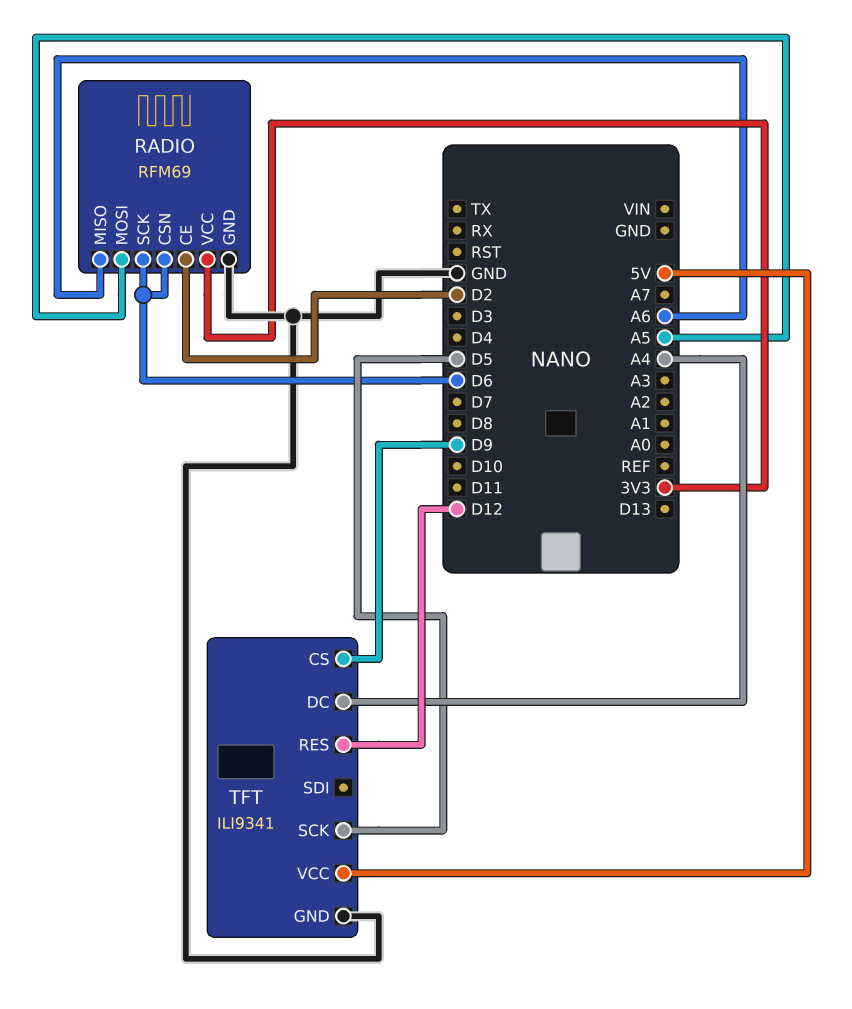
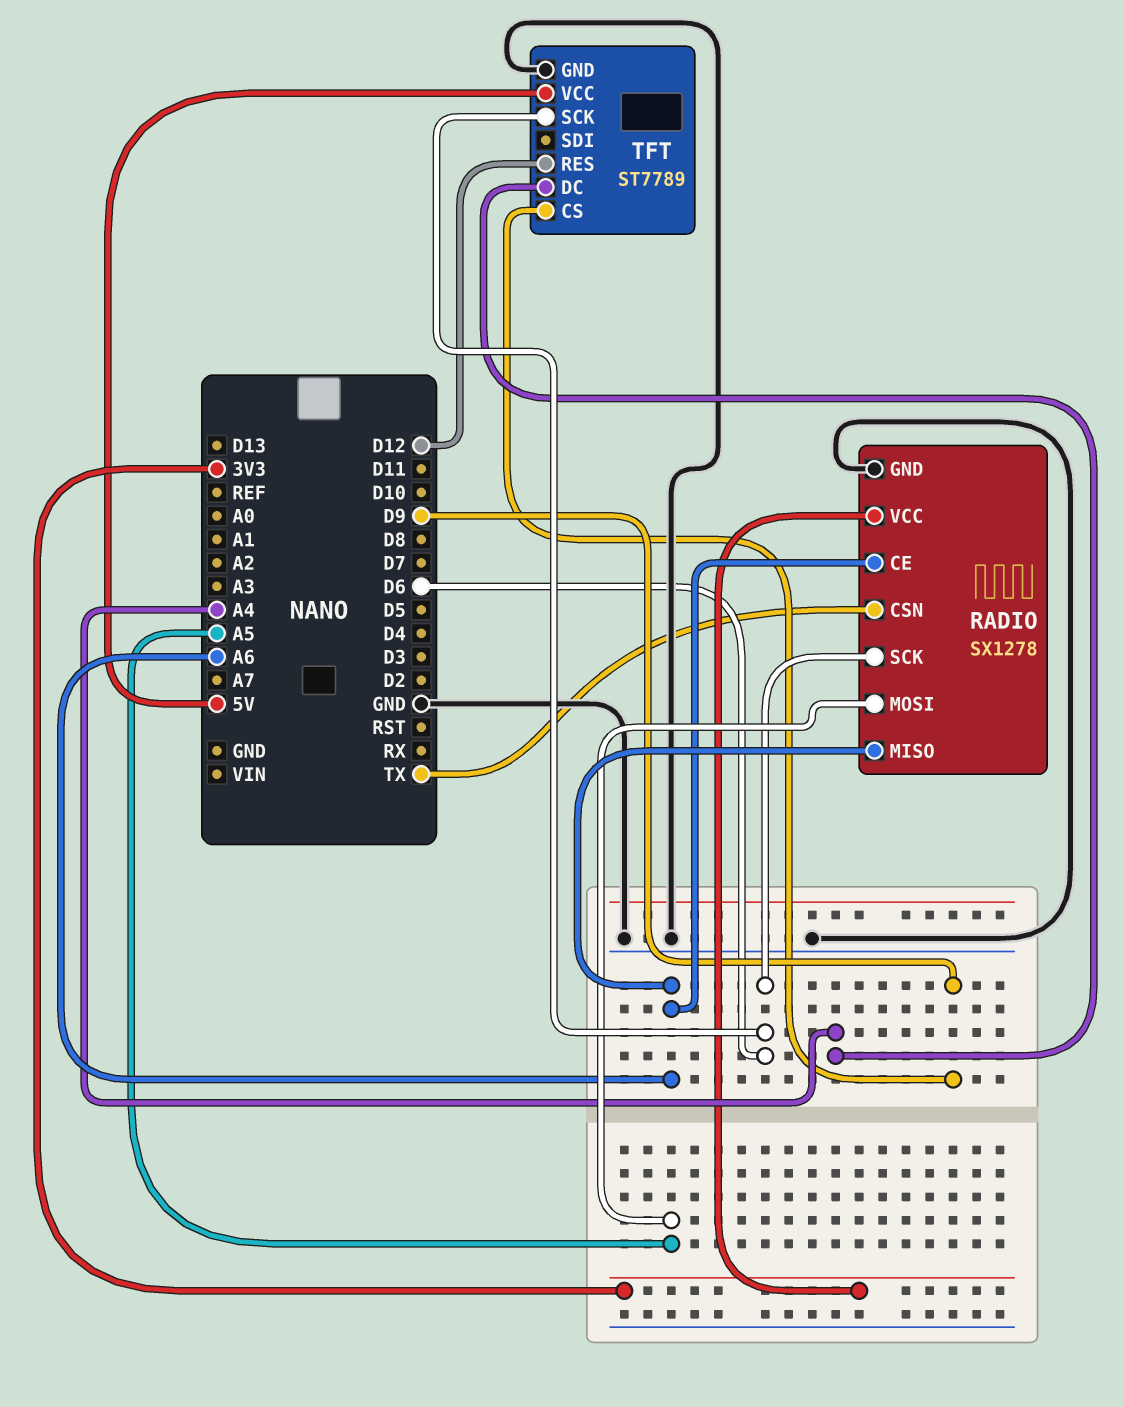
RADIO: RFM69 -> SX1278
RADIO pin CE: D2 -> A6
RADIO pin CSN: D6 -> TX
TFT: ILI9341 -> ST7789
TFT pin SCK: D5 -> D6

